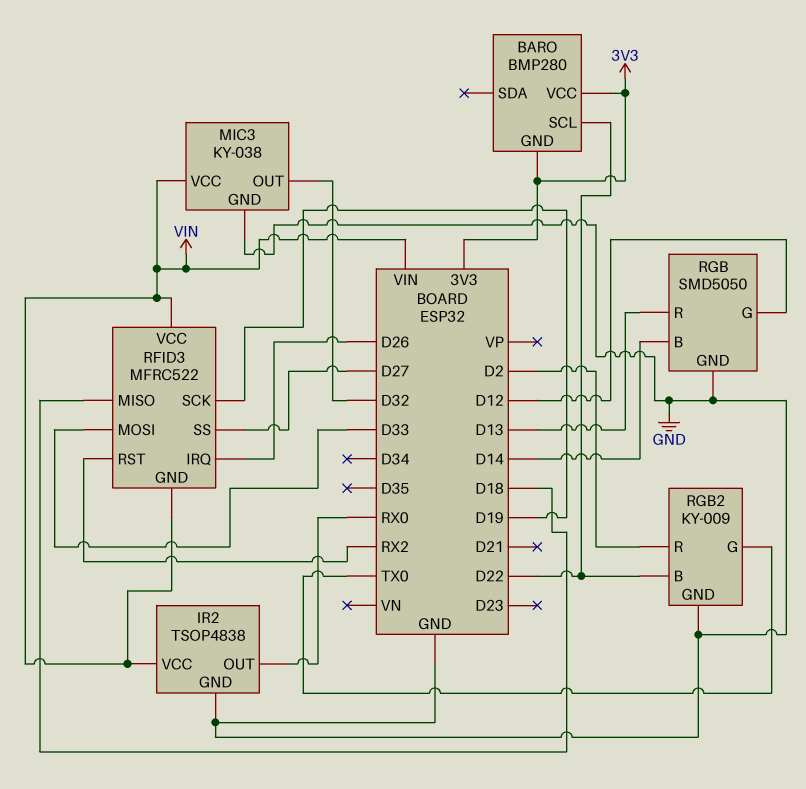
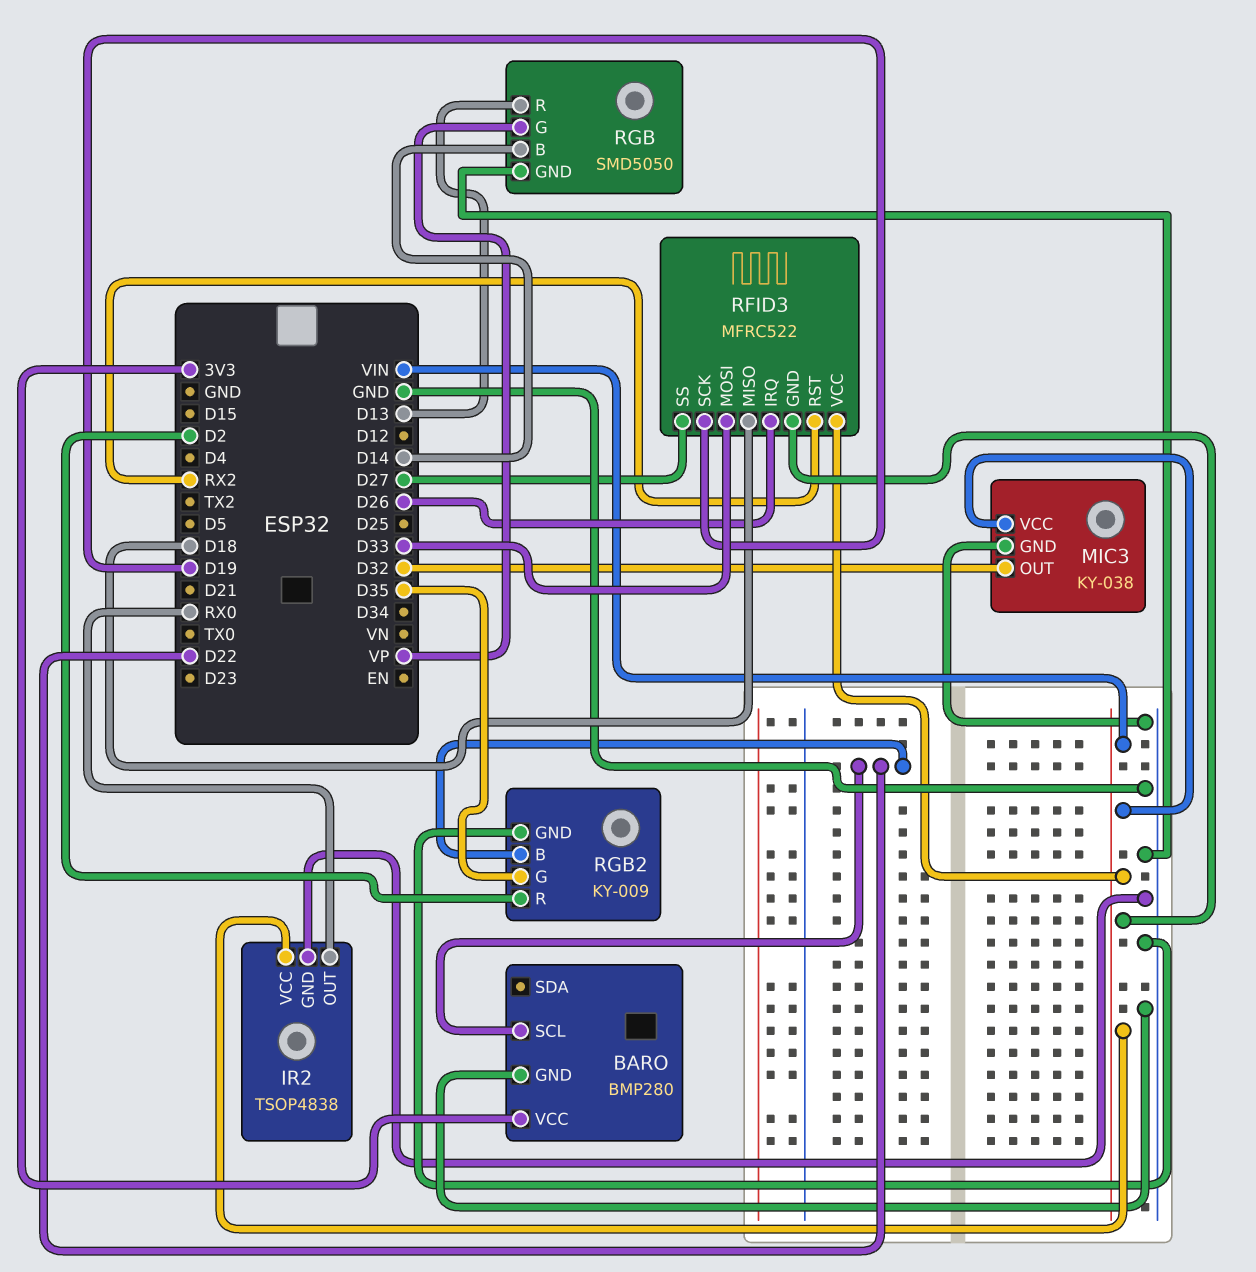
BARO pin GND: 3V3 -> GND
RGB pin G: D12 -> VP
RGB2 pin G: TX0 -> D35

